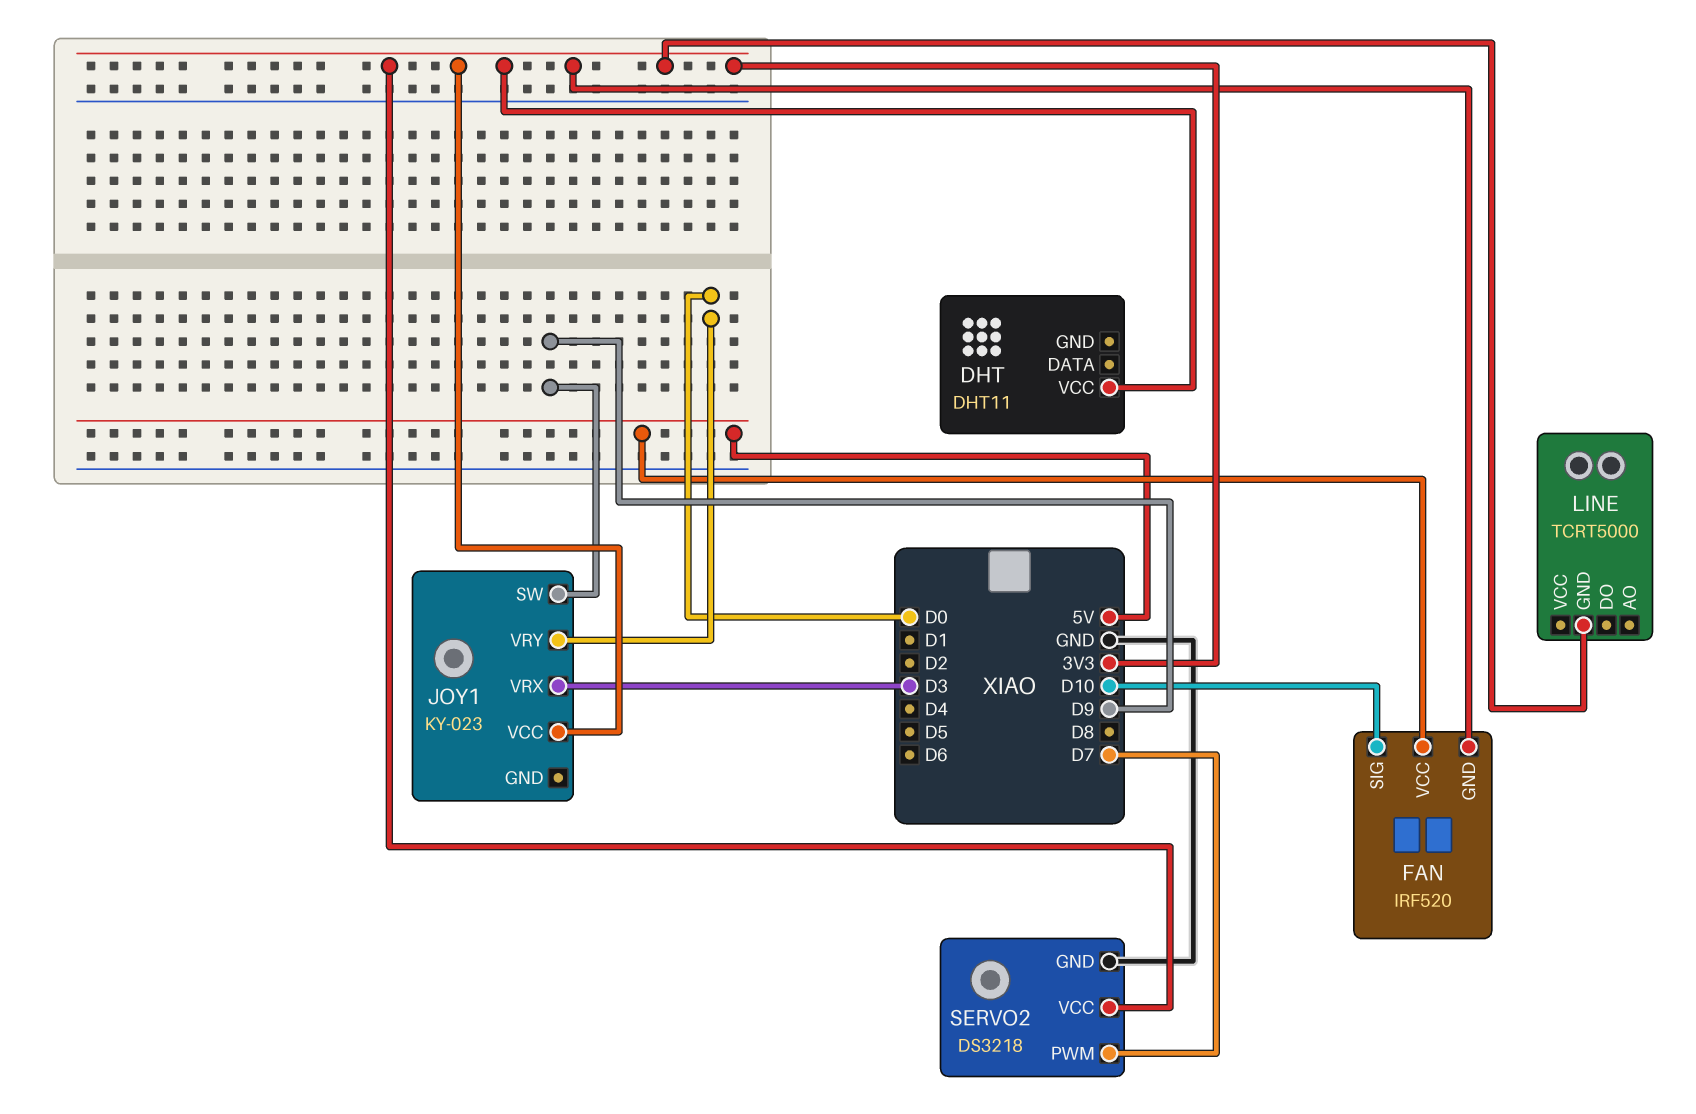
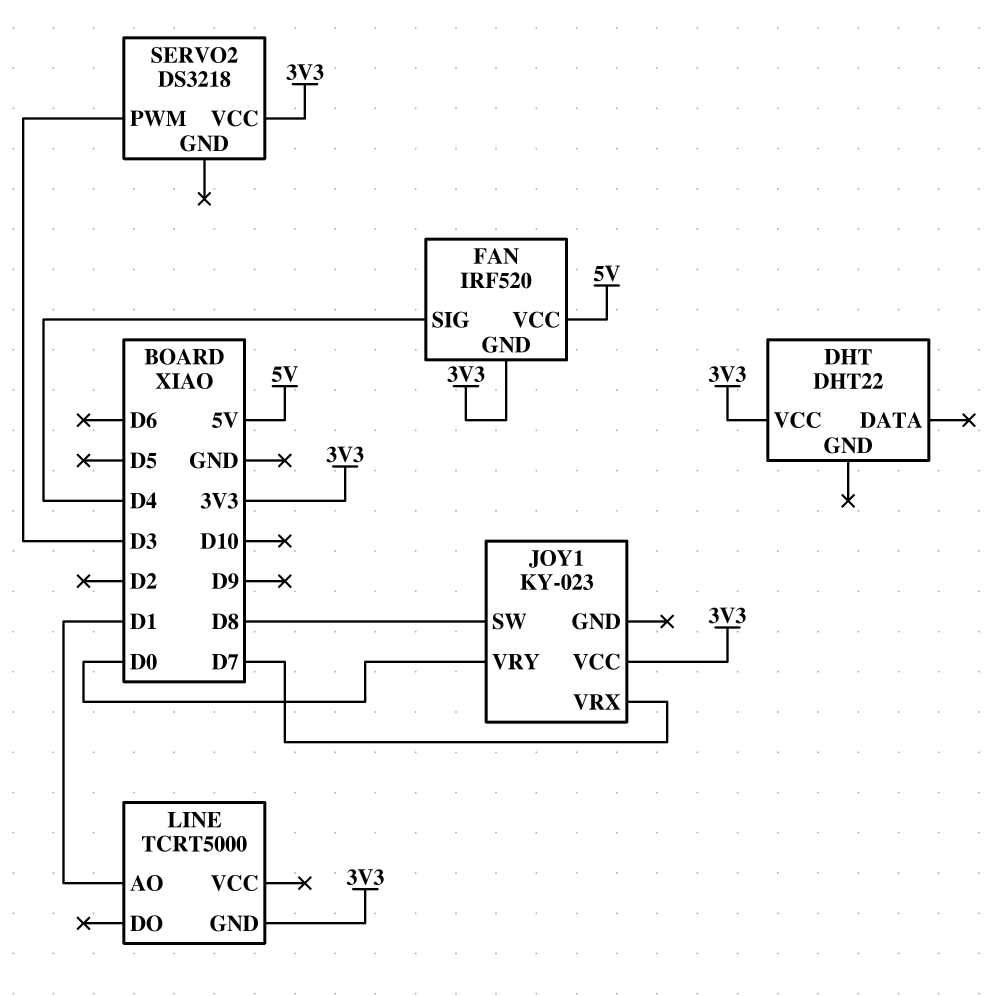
DHT: DHT11 -> DHT22
FAN pin SIG: D10 -> D4
JOY1 pin SW: D9 -> D8
JOY1 pin VRX: D3 -> D7
LINE pin AO: none -> D1
SERVO2 pin GND: GND -> none
SERVO2 pin PWM: D7 -> D3

